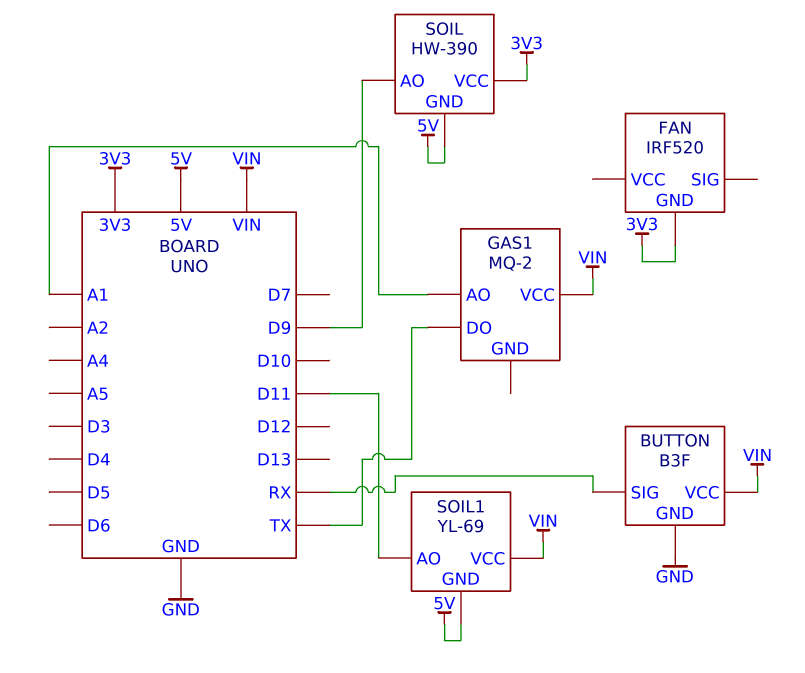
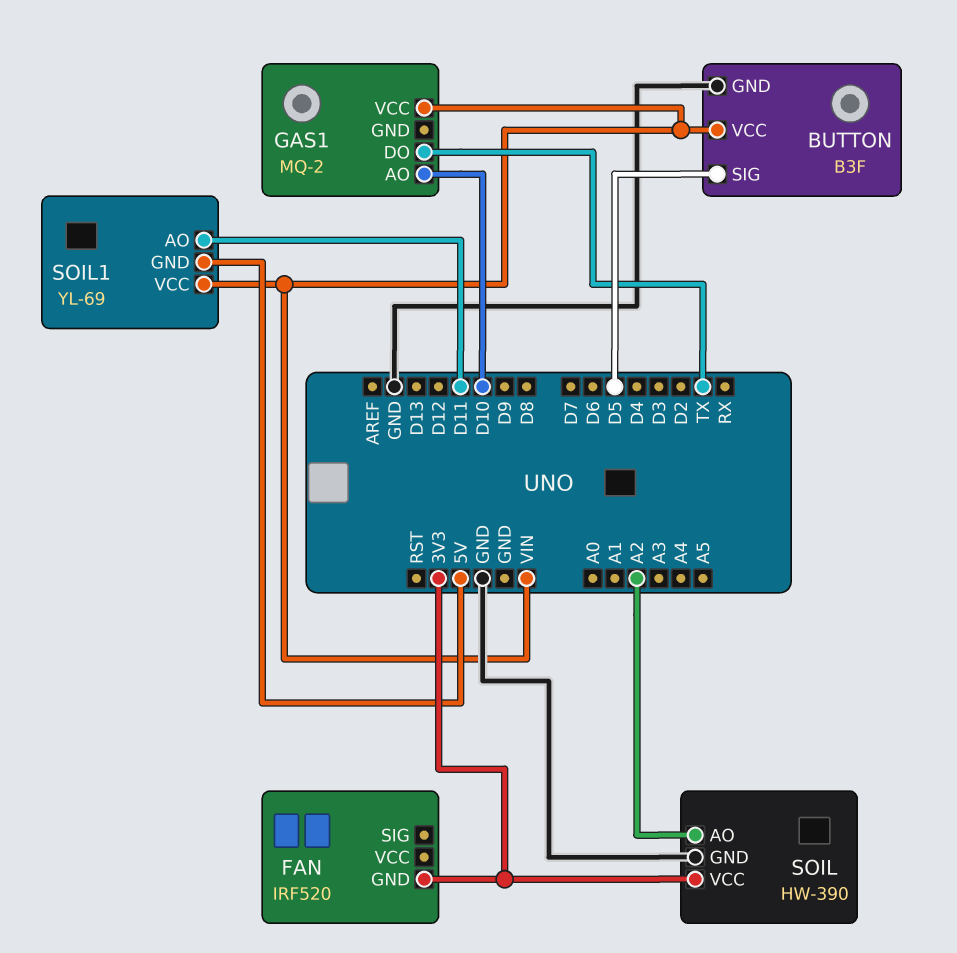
BUTTON pin SIG: RX -> D5
GAS1 pin AO: A1 -> D10
SOIL pin AO: D9 -> A2
SOIL pin GND: 5V -> GND

